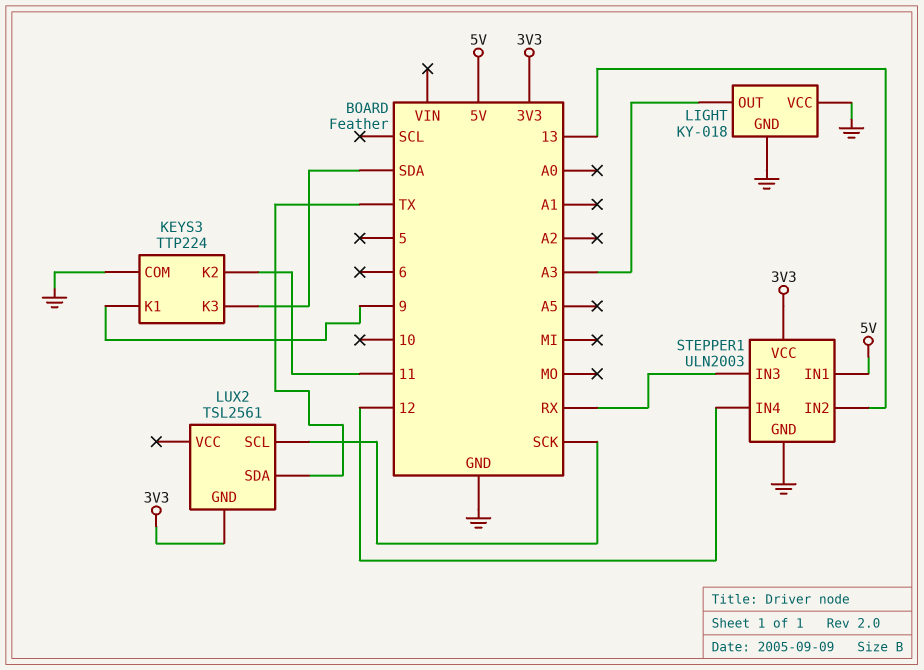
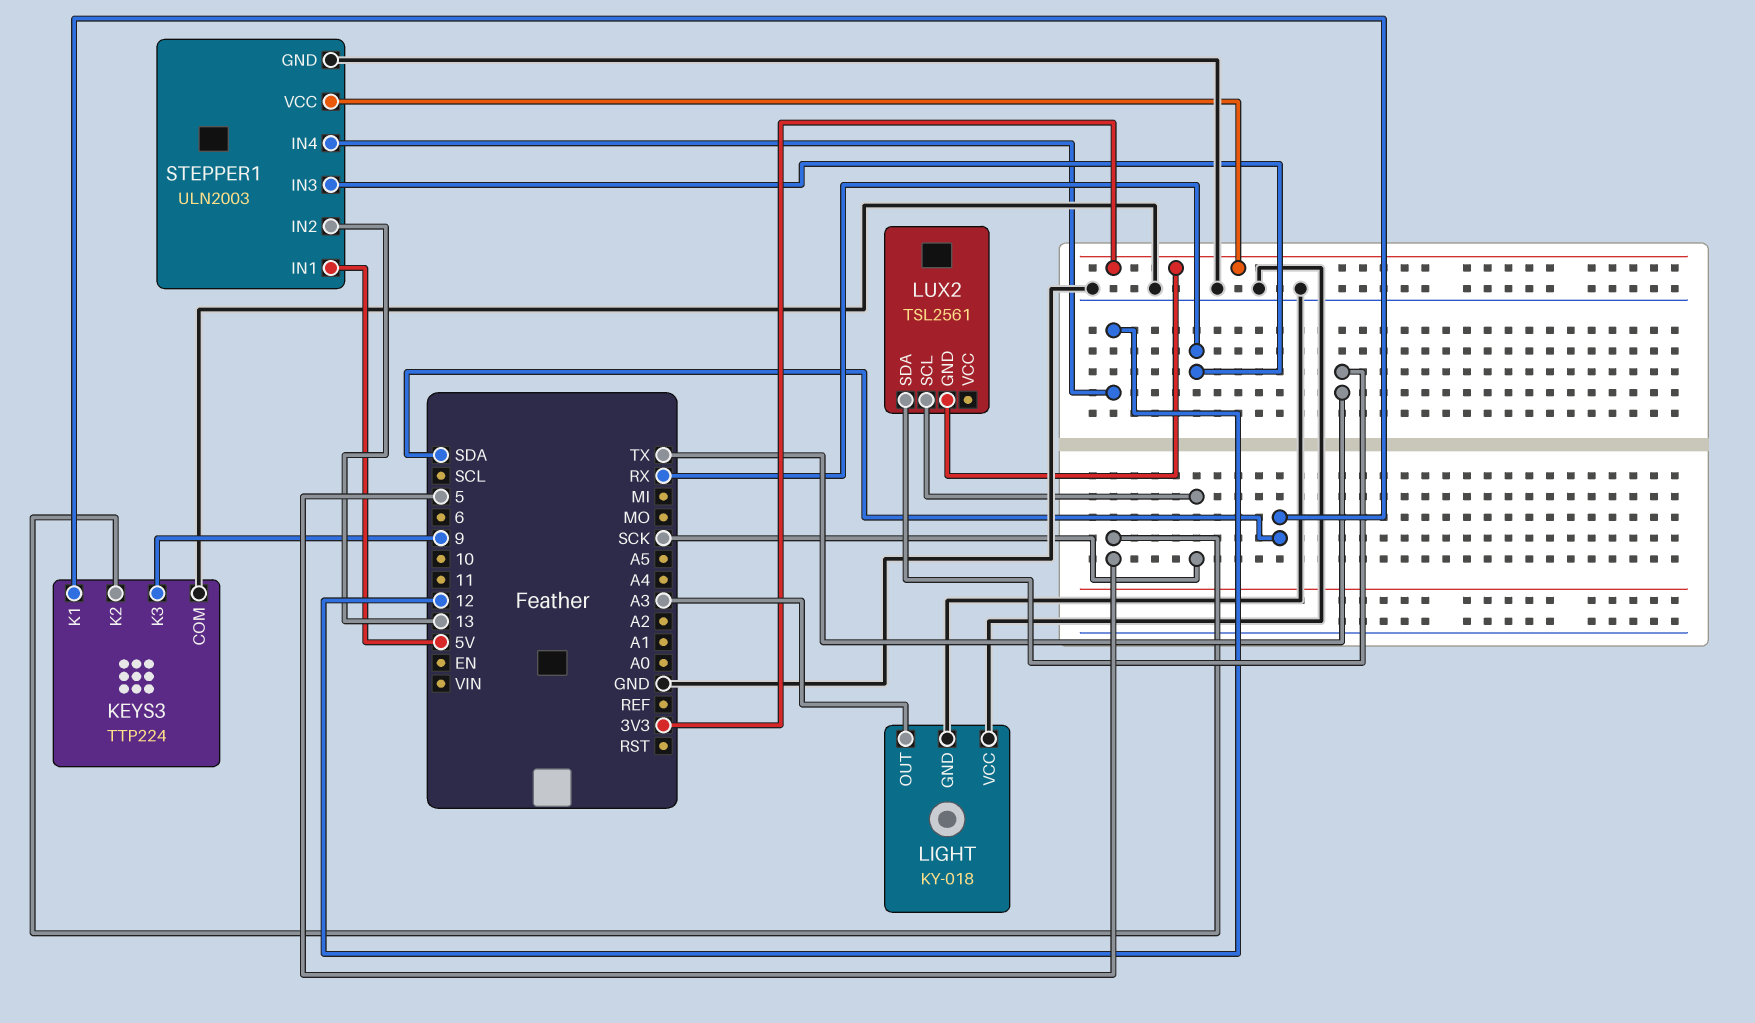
KEYS3 pin K1: 9 -> SDA
KEYS3 pin K2: 11 -> 5
KEYS3 pin K3: SDA -> 9

